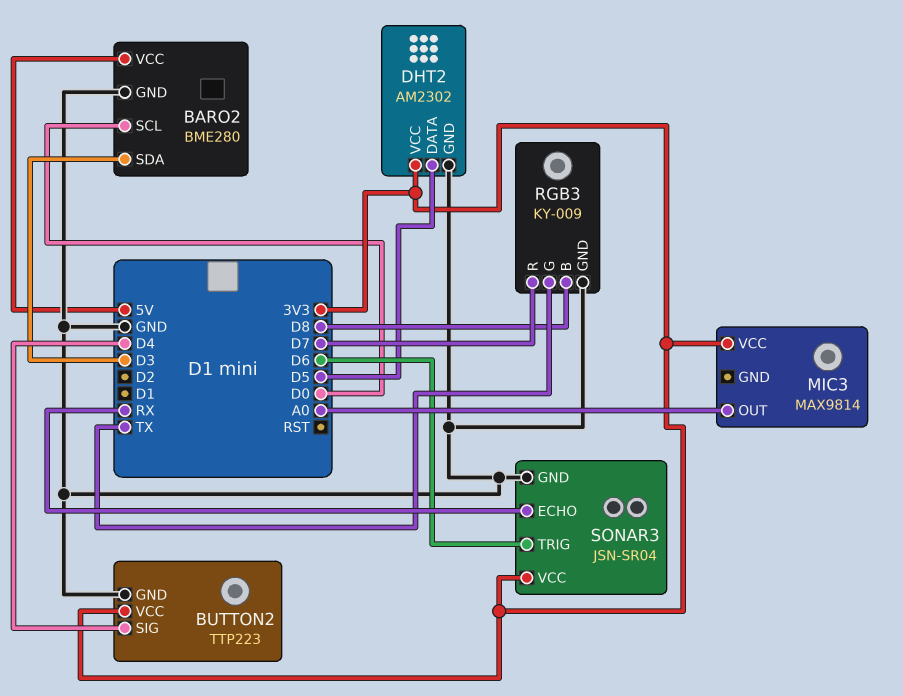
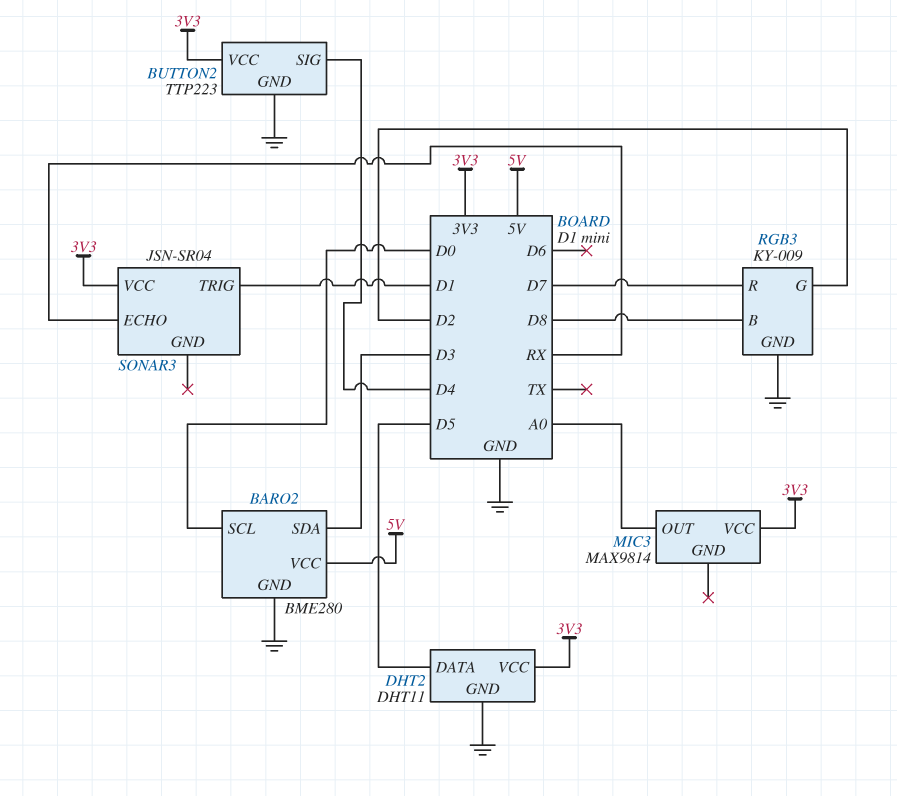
DHT2: AM2302 -> DHT11
RGB3 pin G: TX -> D2
SONAR3 pin GND: GND -> none
SONAR3 pin TRIG: D6 -> D1

